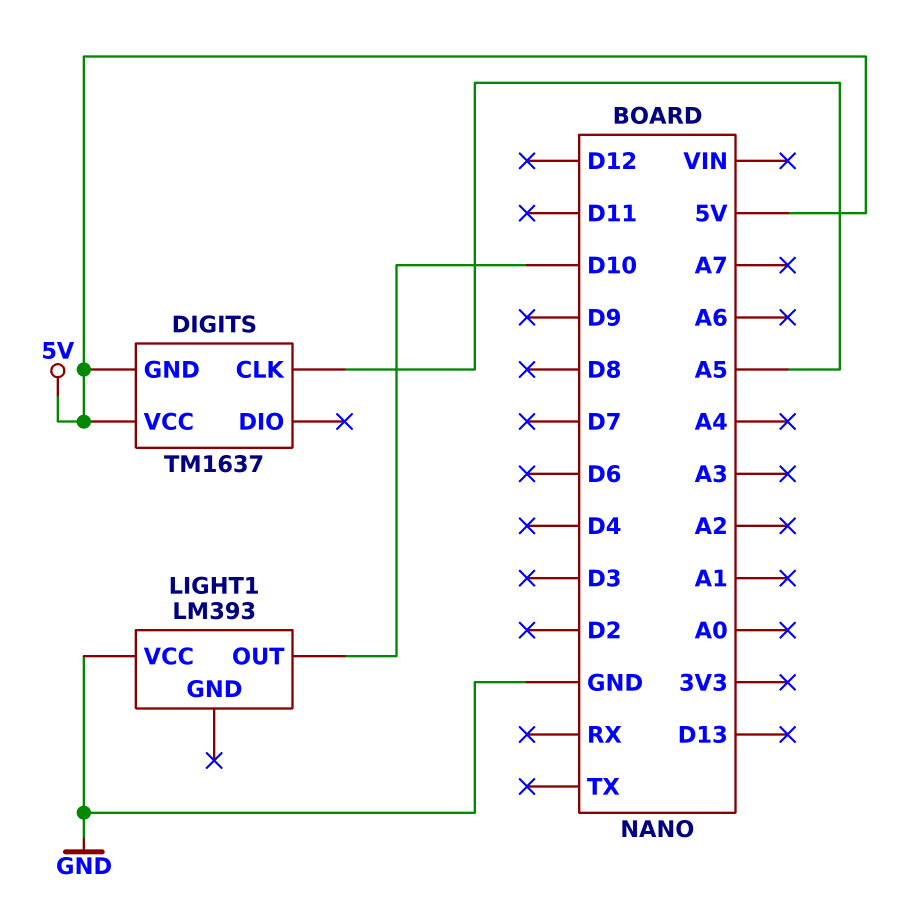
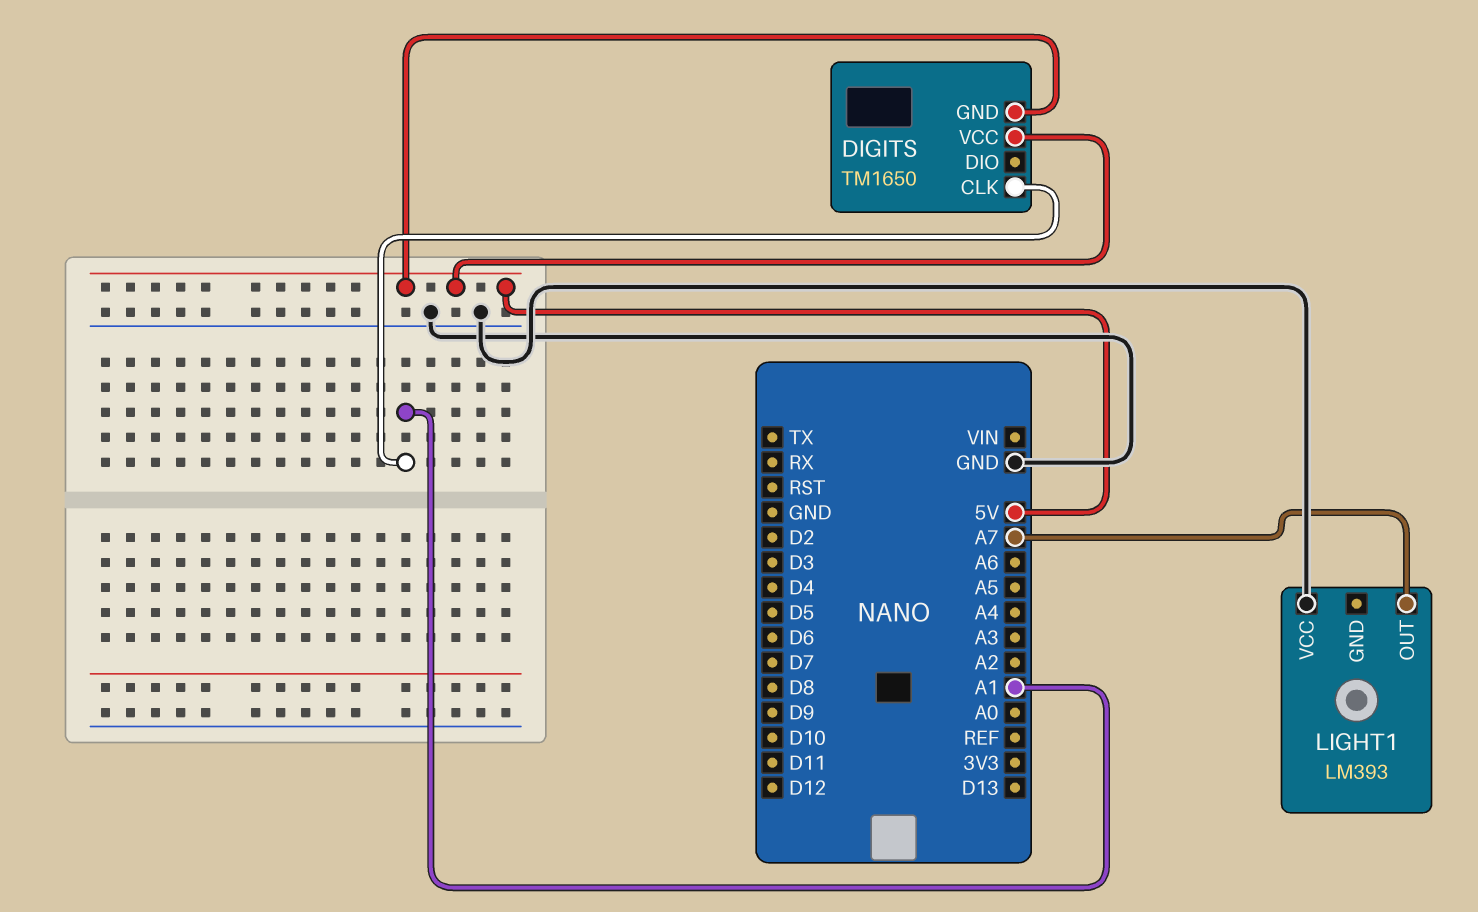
DIGITS: TM1637 -> TM1650
DIGITS pin CLK: A5 -> A1
LIGHT1 pin OUT: D10 -> A7

